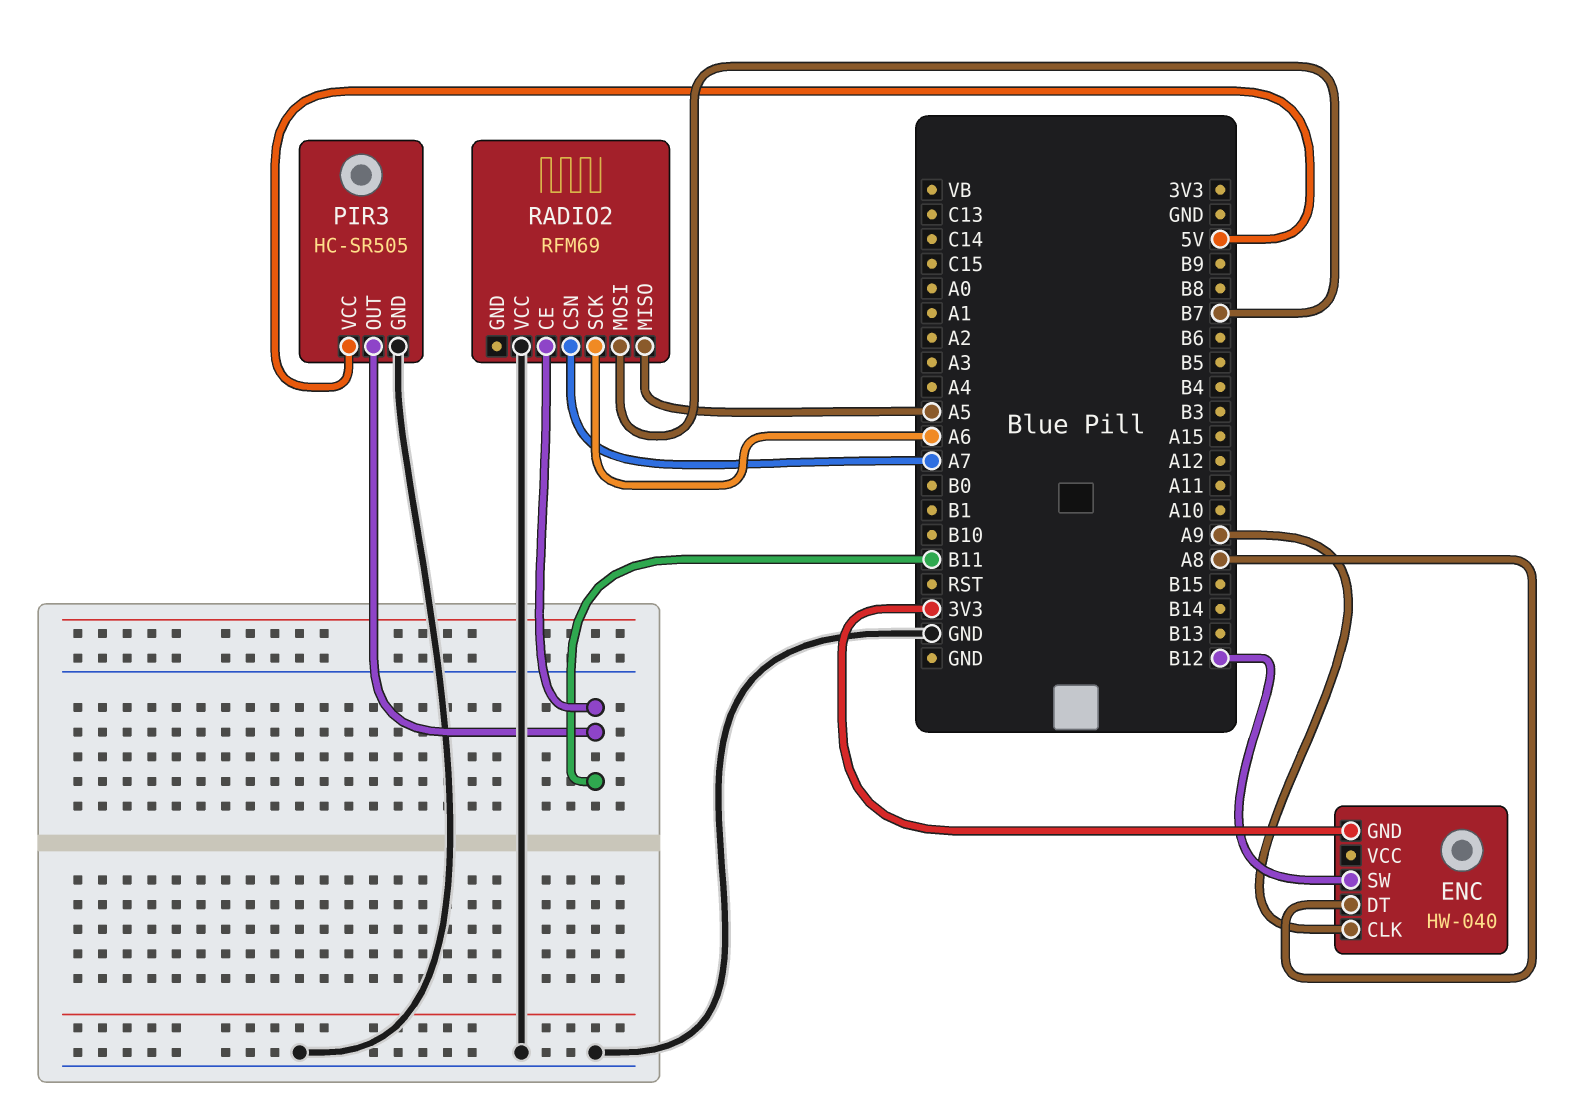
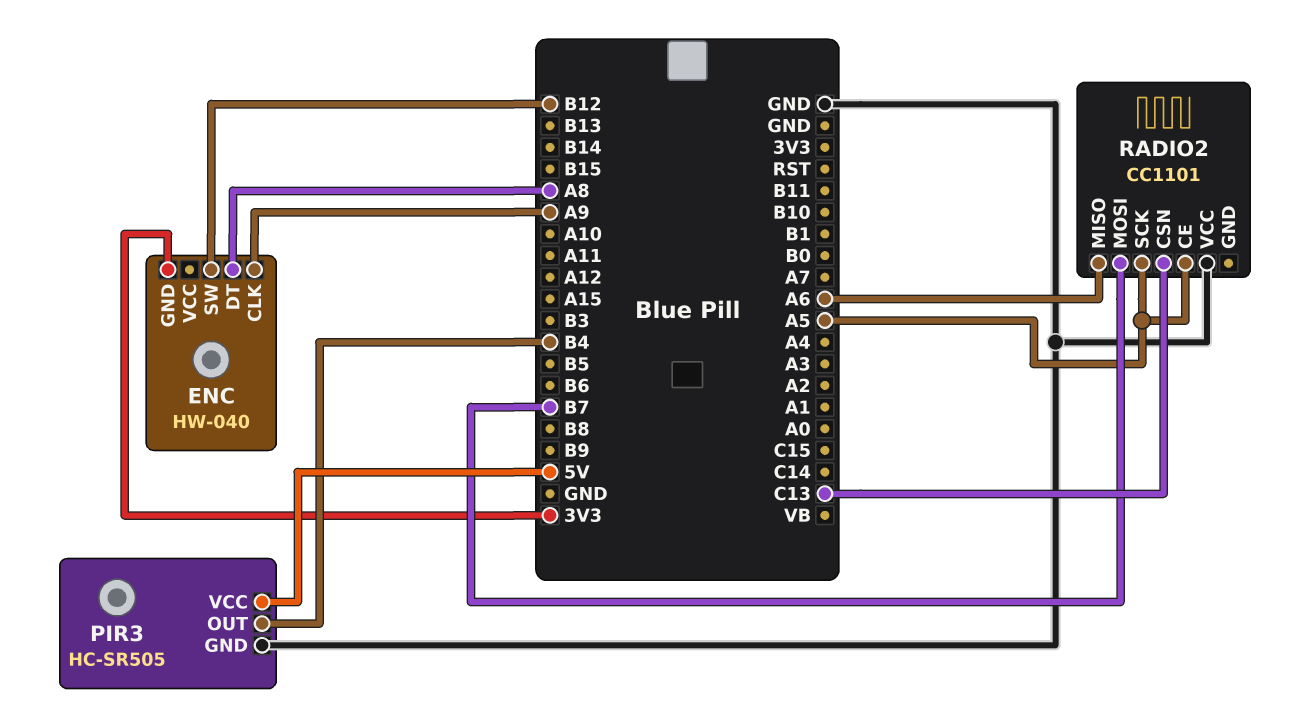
PIR3 pin OUT: B11 -> B4
RADIO2: RFM69 -> CC1101
RADIO2 pin CE: B11 -> A5
RADIO2 pin CSN: A7 -> C13
RADIO2 pin MISO: A5 -> A6
RADIO2 pin SCK: A6 -> A5

